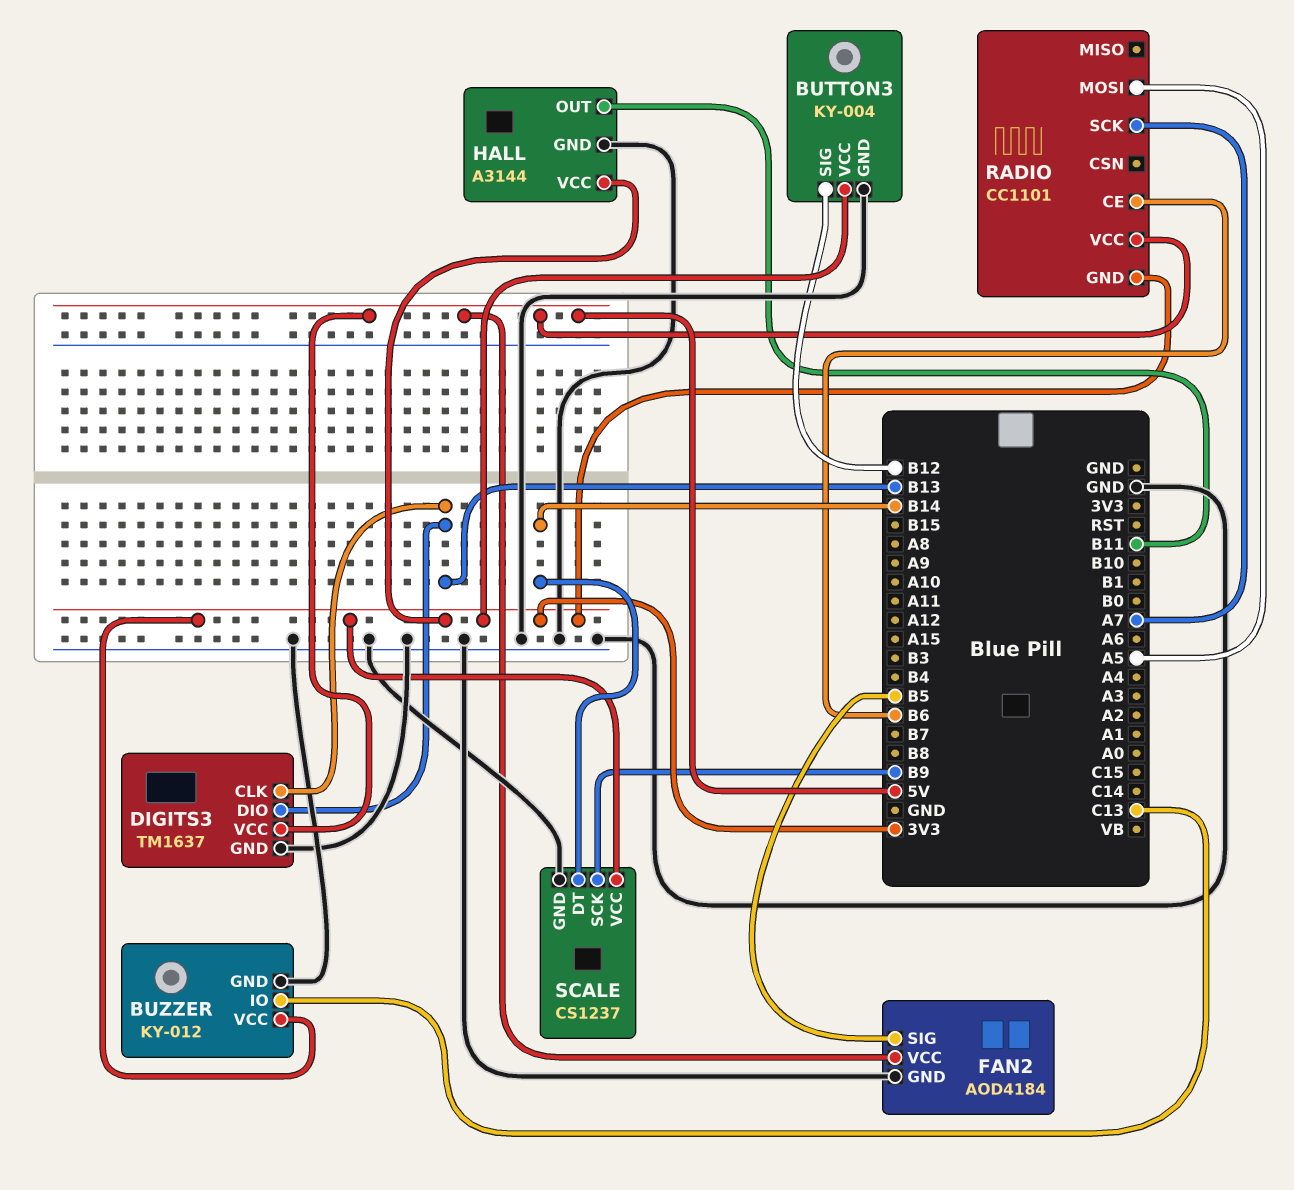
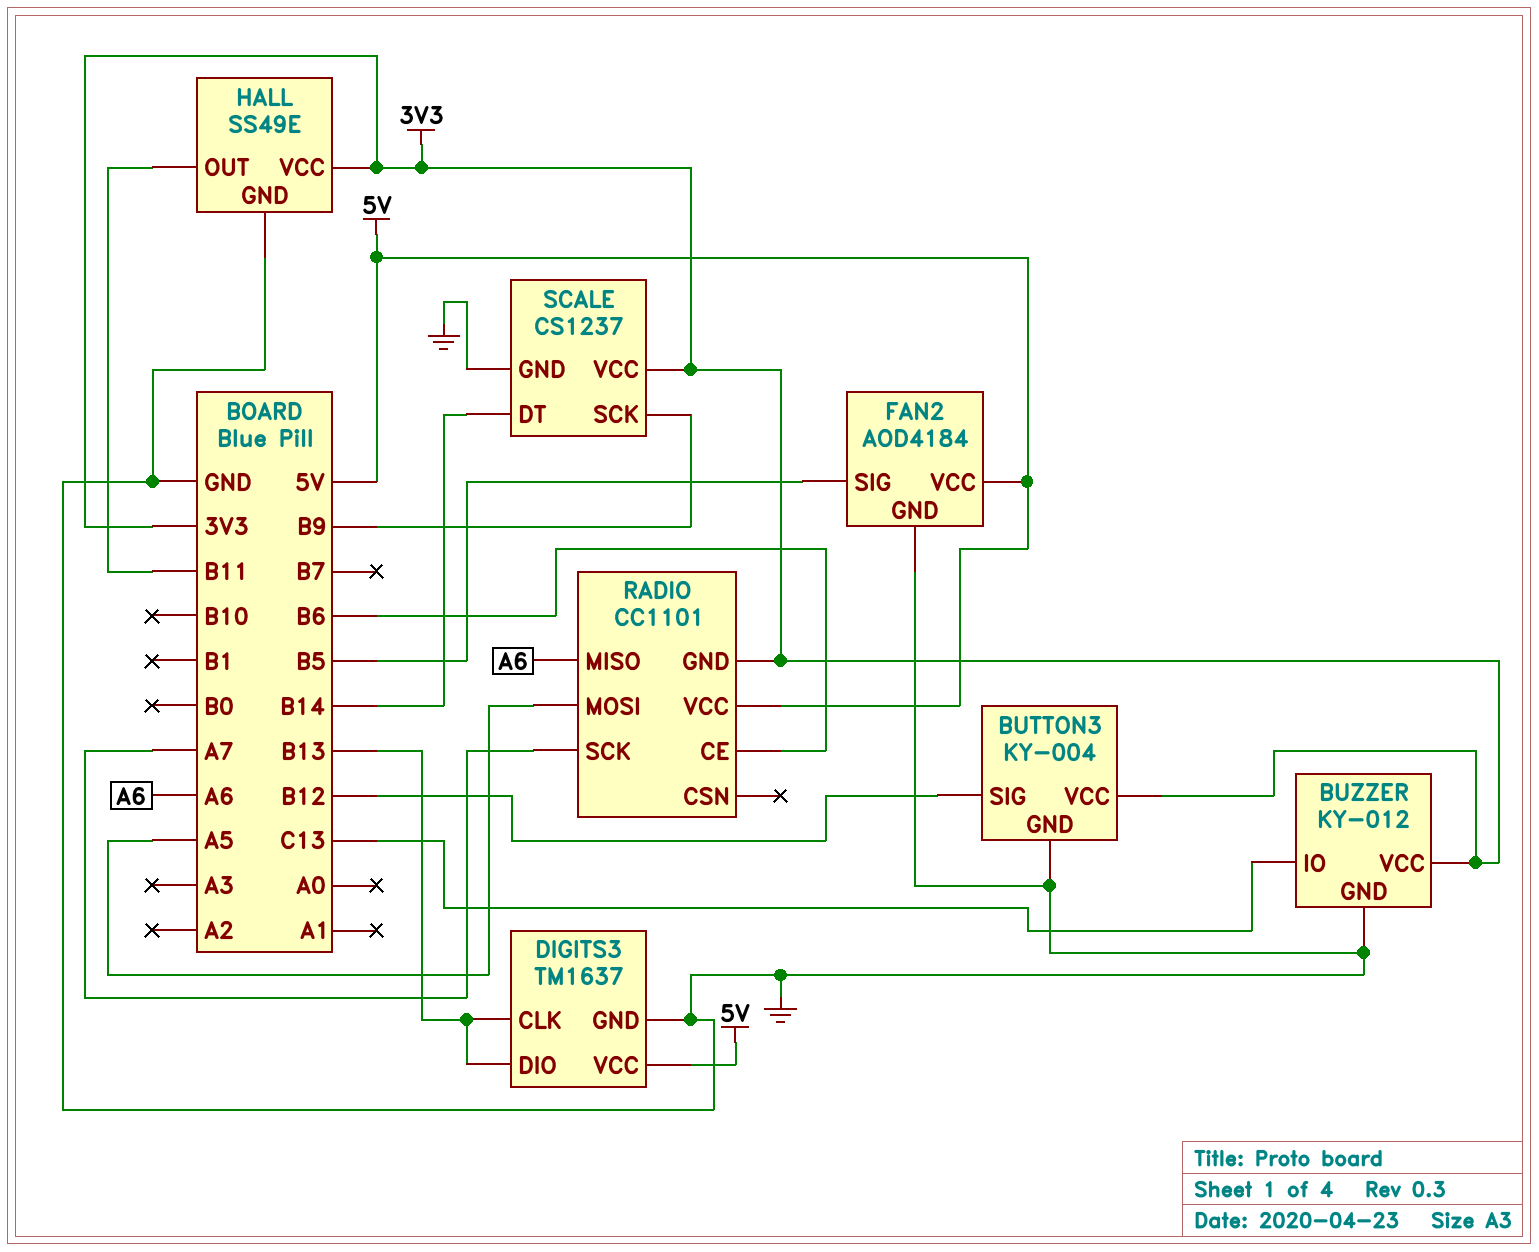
HALL: A3144 -> SS49E
RADIO pin MISO: none -> A6

